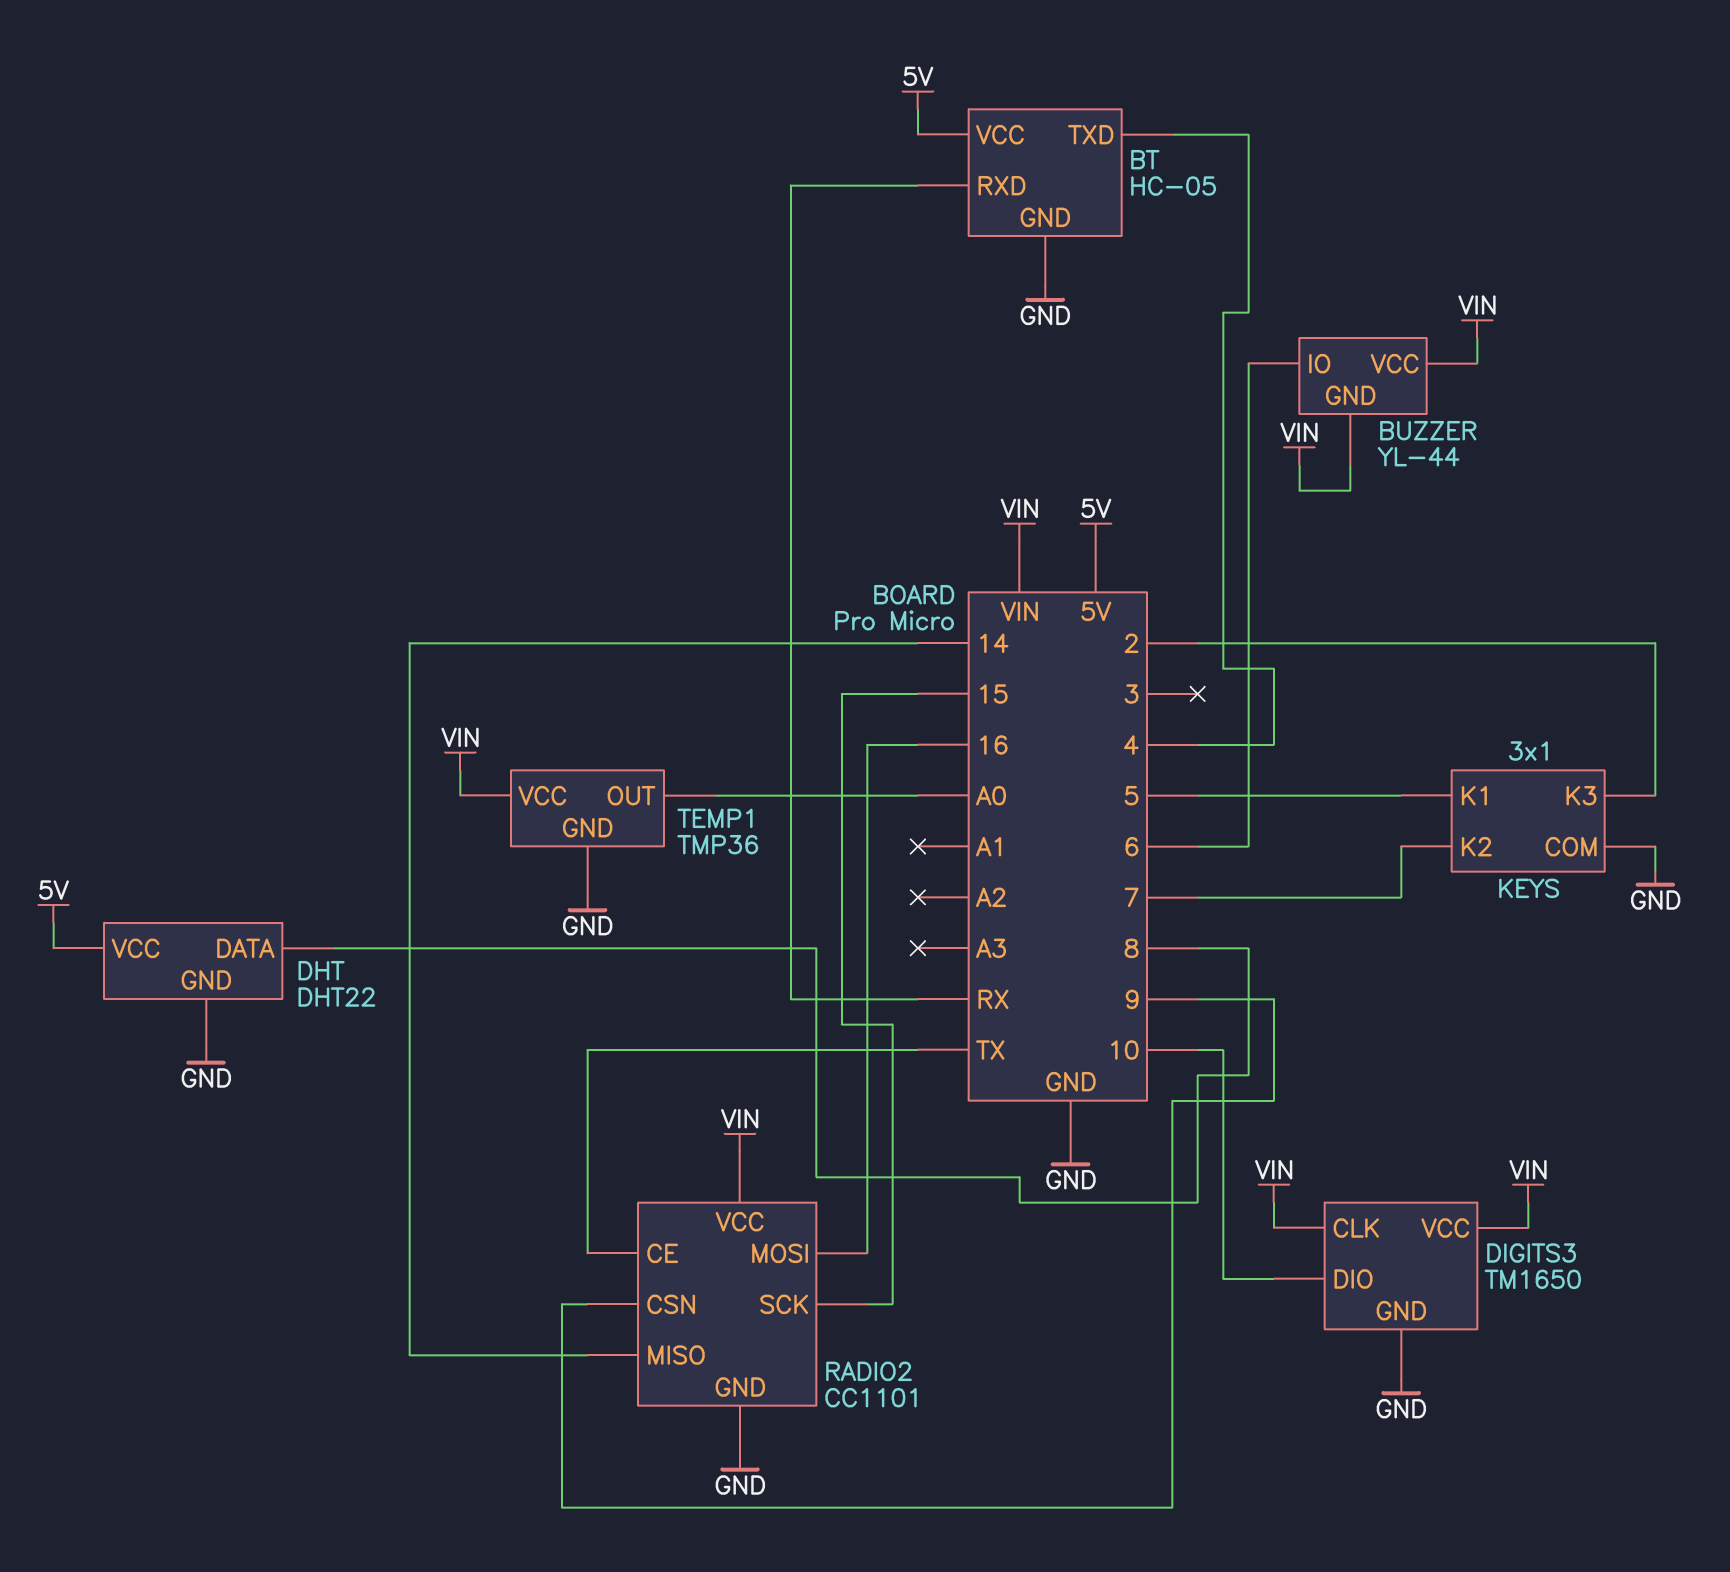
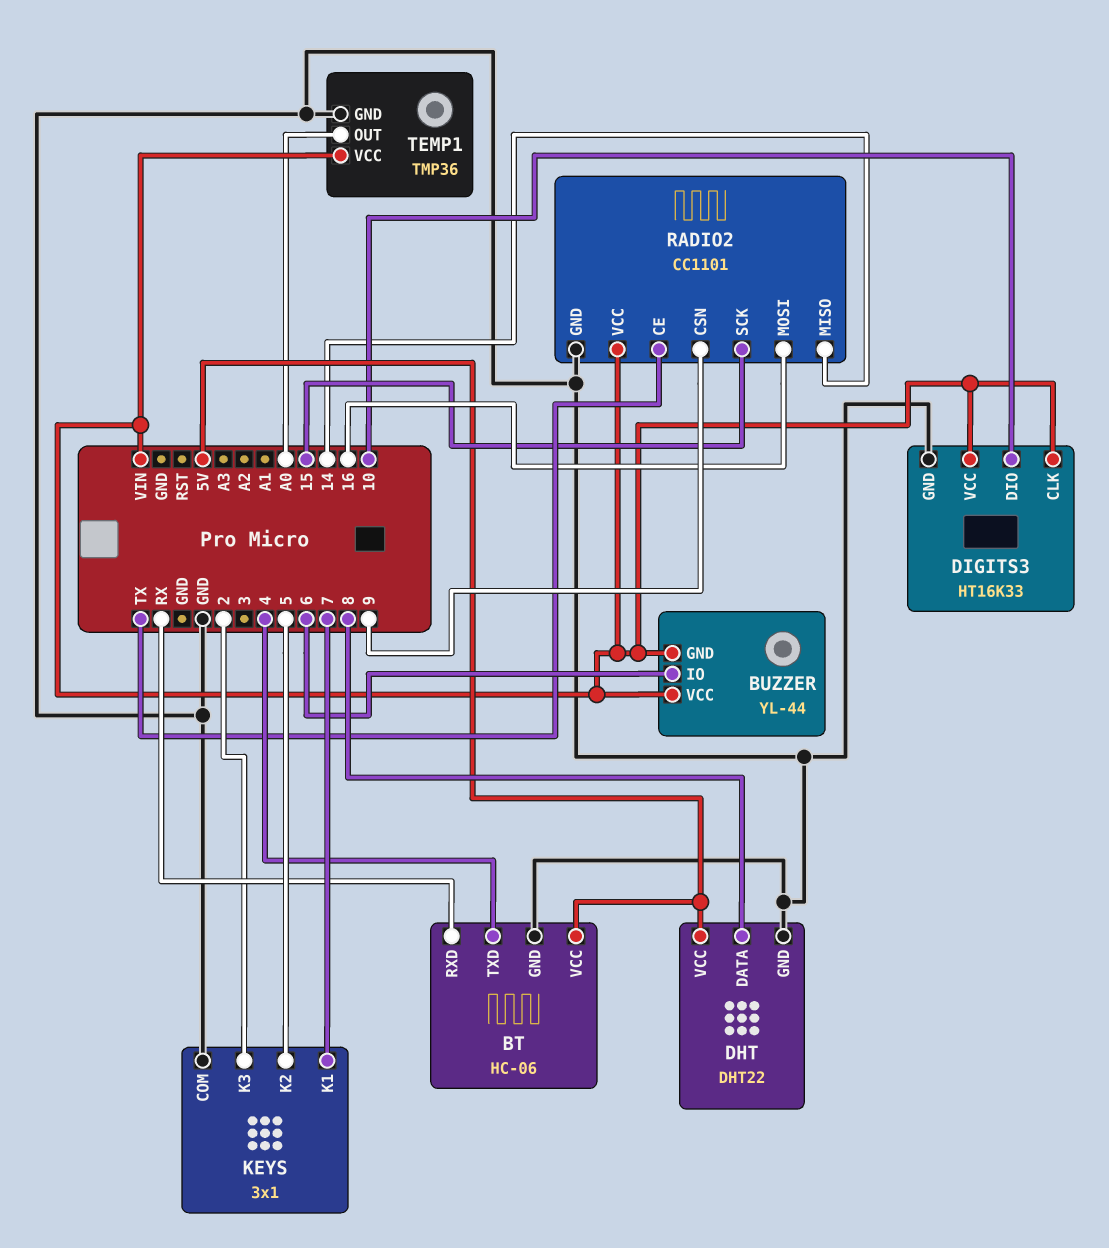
BT: HC-05 -> HC-06
DIGITS3: TM1650 -> HT16K33
KEYS pin K1: 5 -> 7
KEYS pin K2: 7 -> 5

